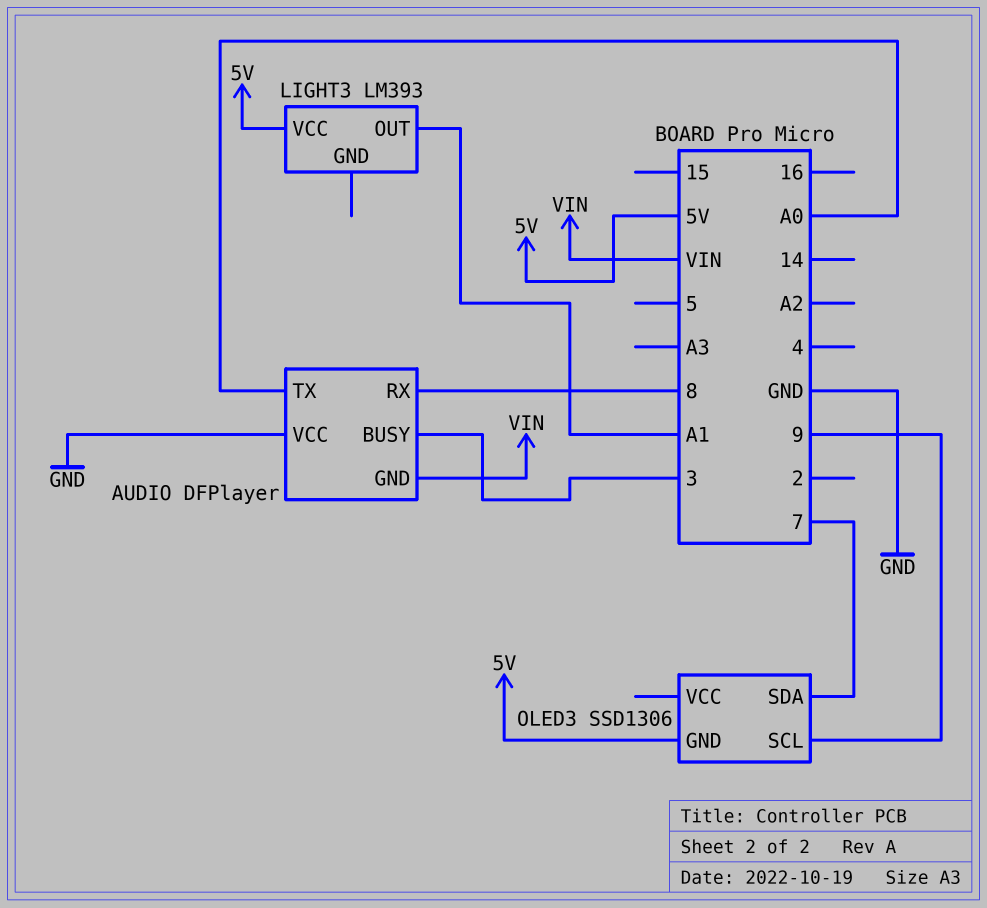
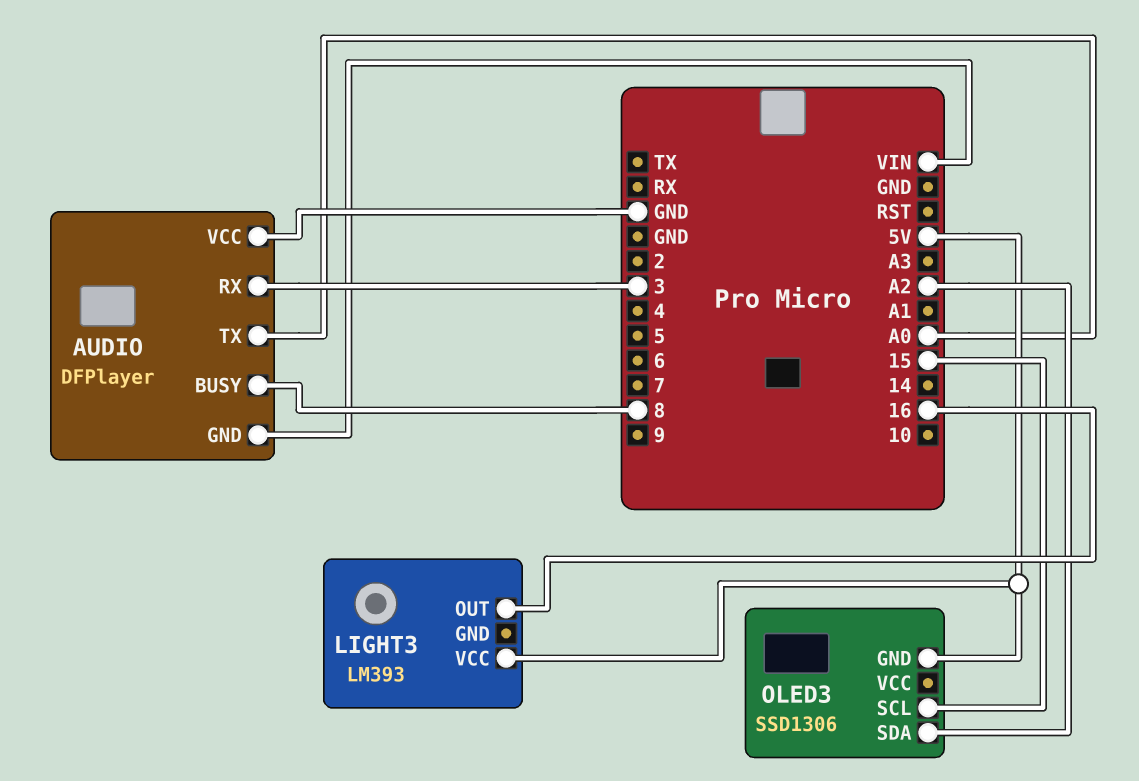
AUDIO pin BUSY: 3 -> 8
AUDIO pin RX: 8 -> 3
LIGHT3 pin OUT: A1 -> 16
OLED3 pin SCL: 9 -> 15
OLED3 pin SDA: 7 -> A2

